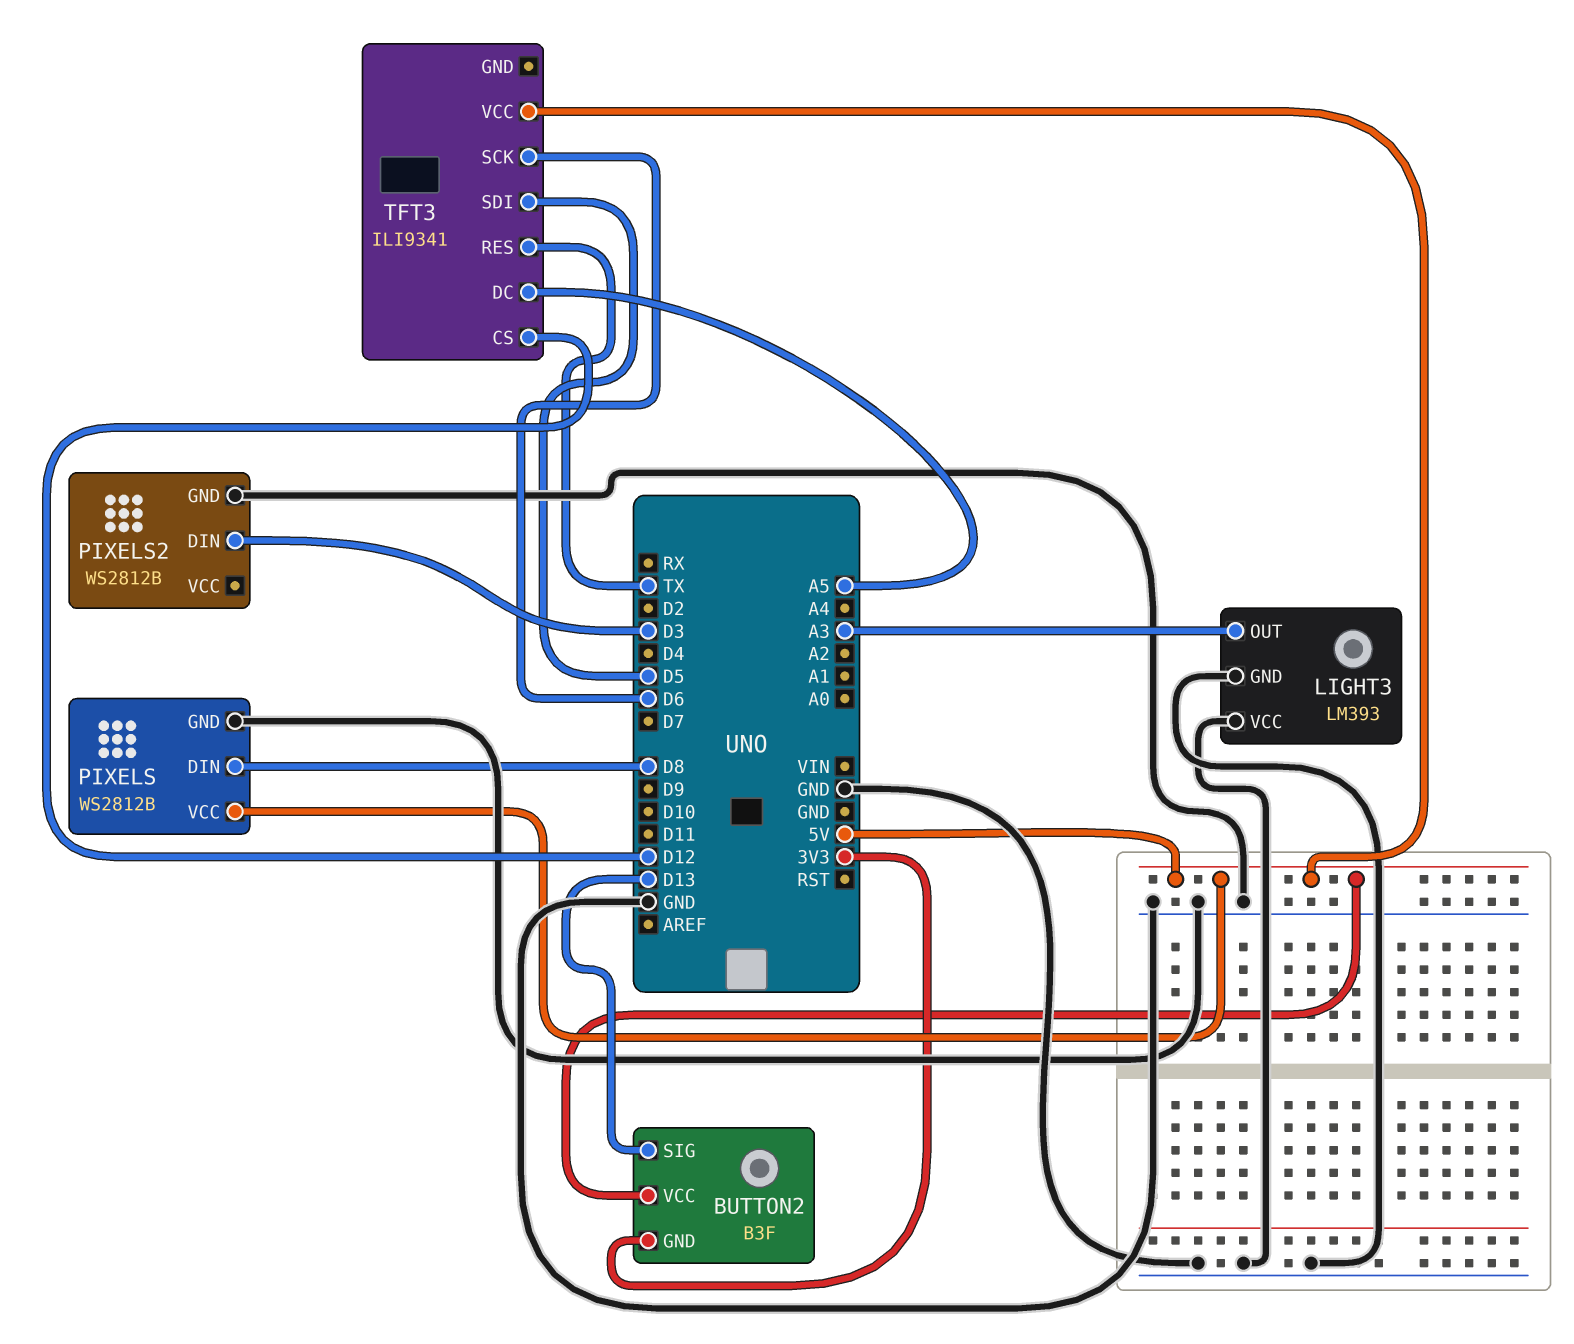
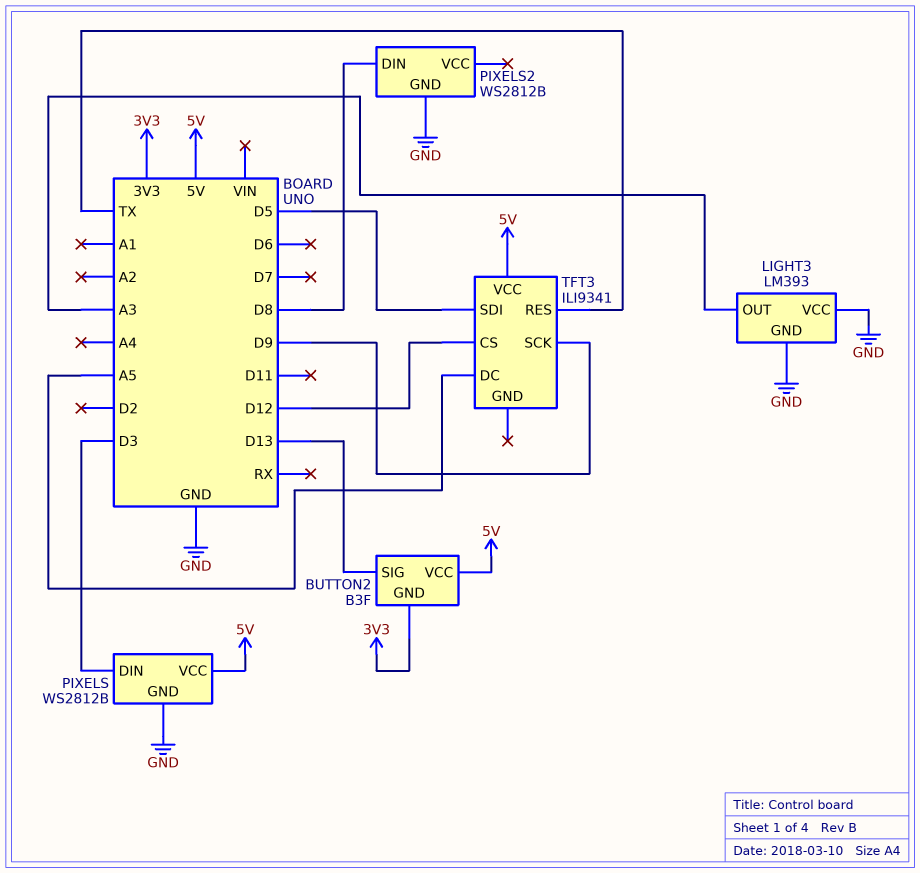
PIXELS pin DIN: D8 -> D3
PIXELS2 pin DIN: D3 -> D8
TFT3 pin SCK: D6 -> D9

